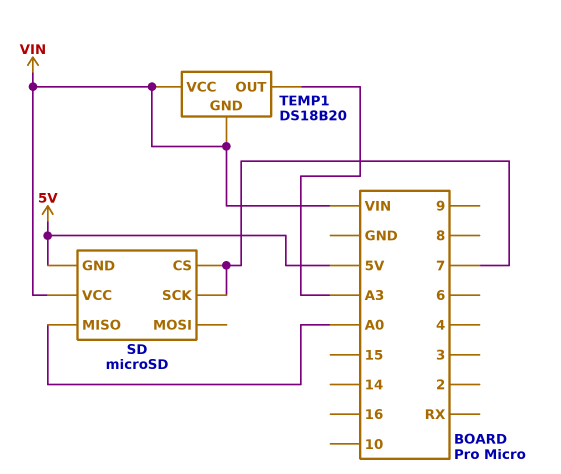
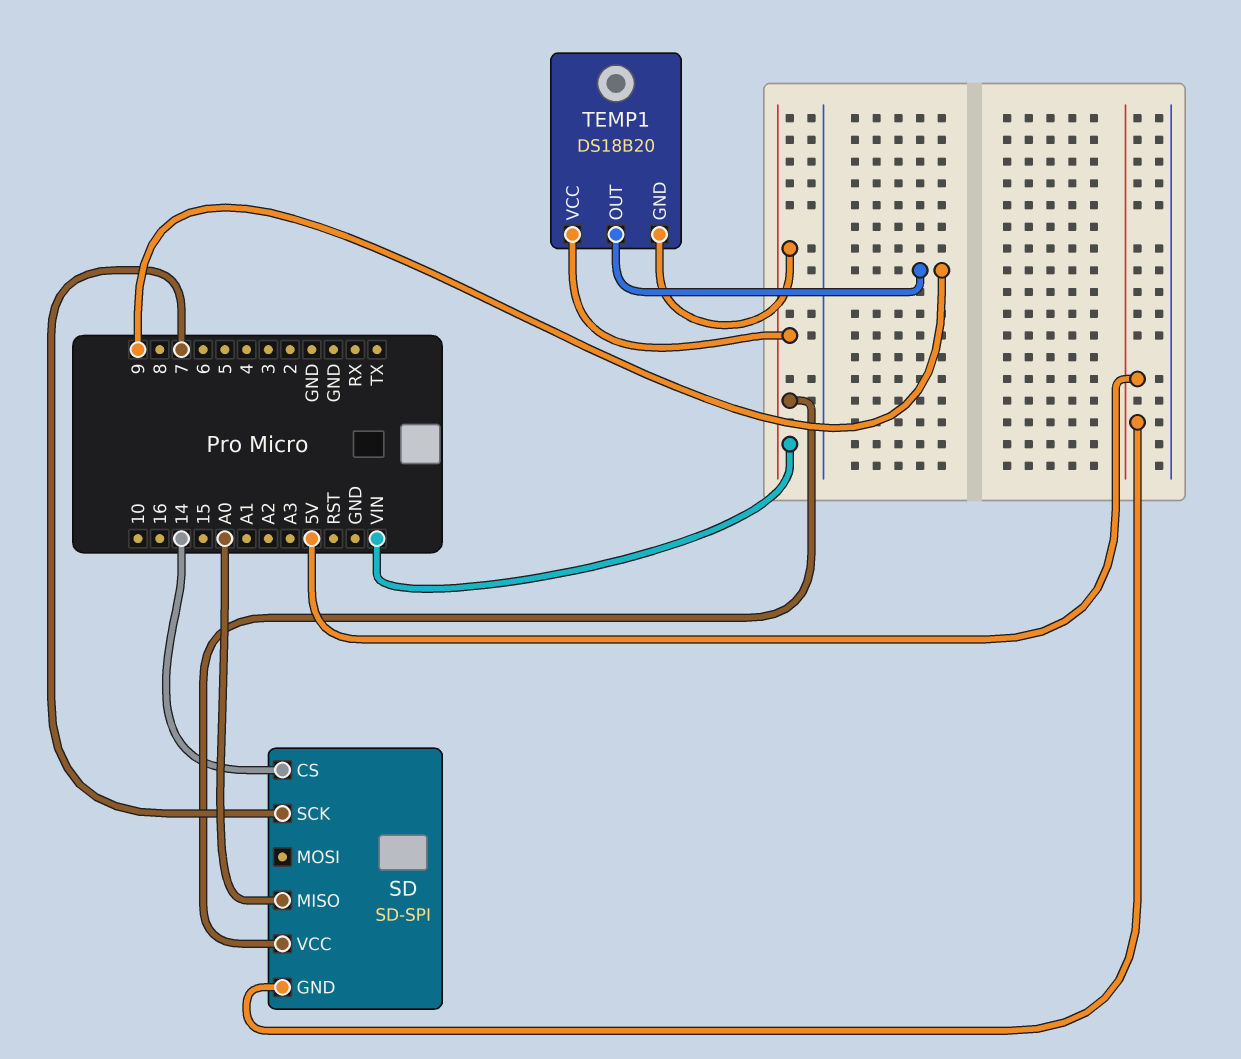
SD: microSD -> SD-SPI
SD pin CS: 7 -> 14
TEMP1 pin OUT: A3 -> 9

